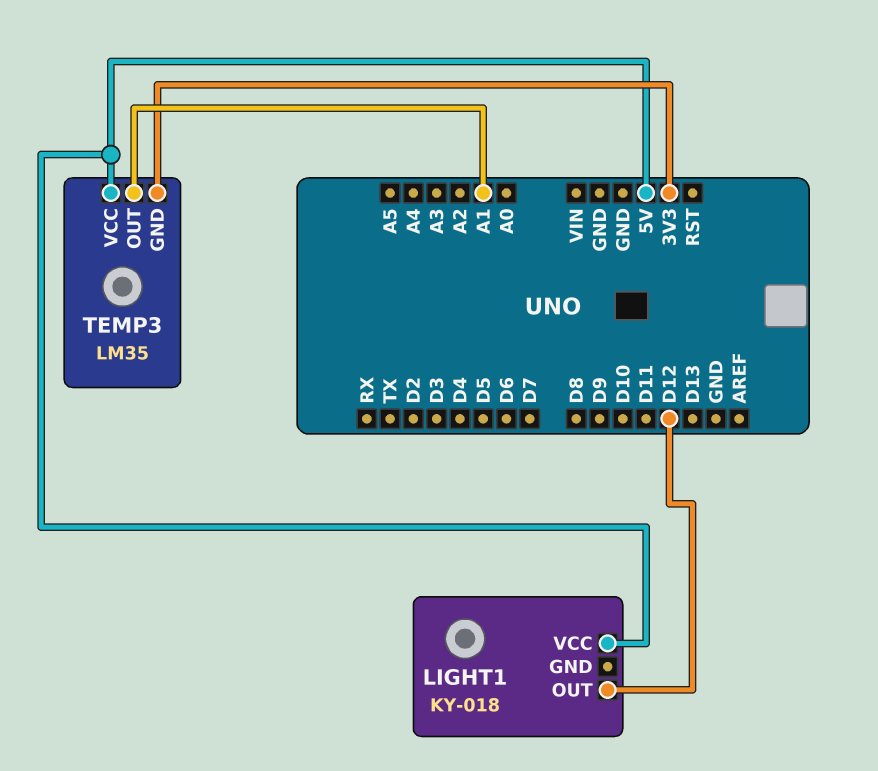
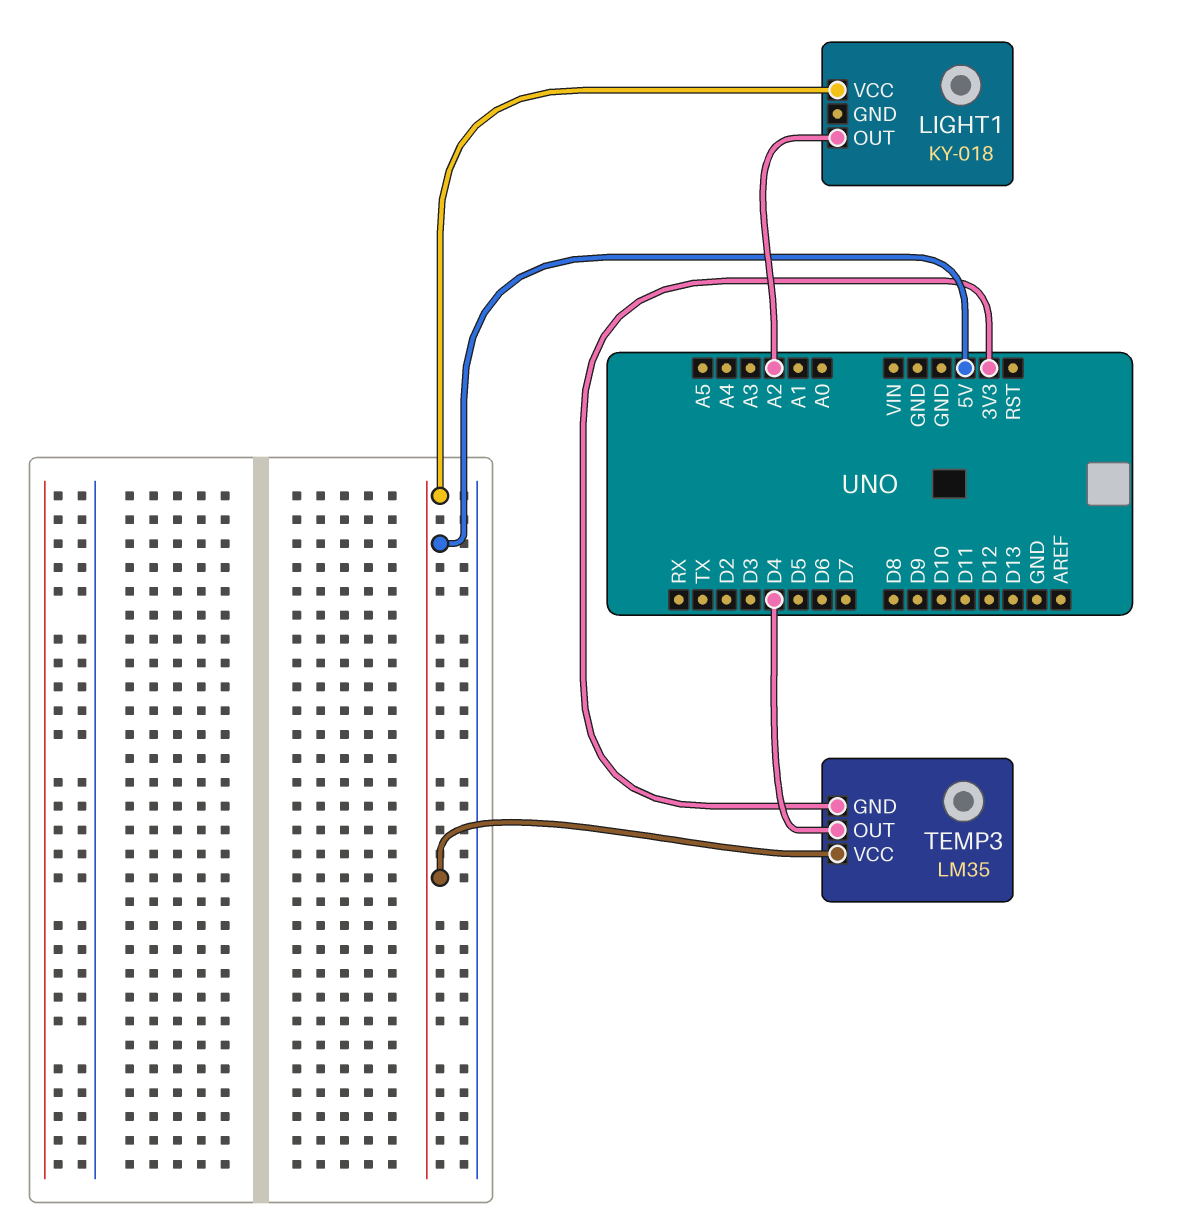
LIGHT1 pin OUT: D12 -> A2
TEMP3 pin OUT: A1 -> D4

